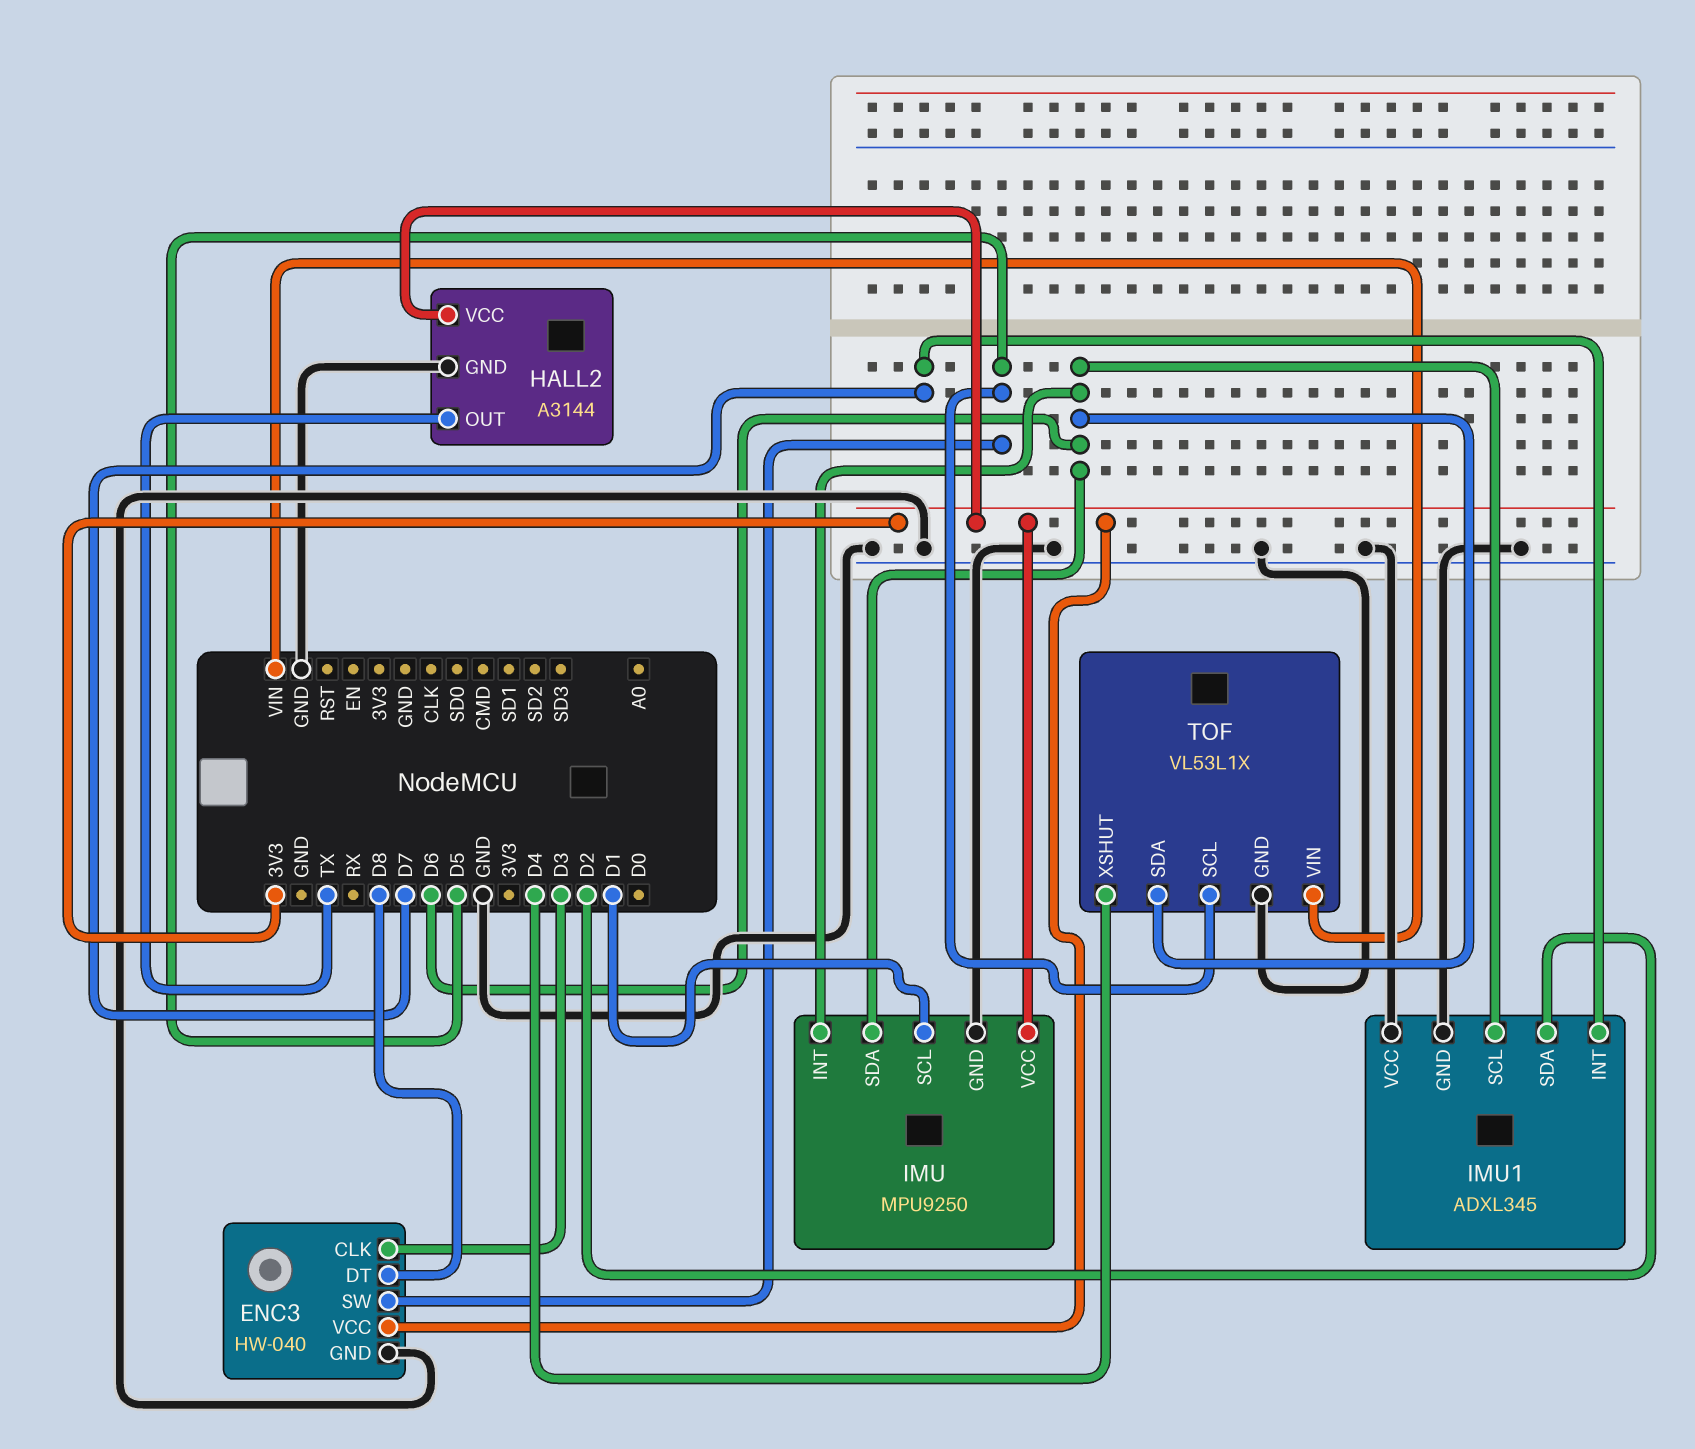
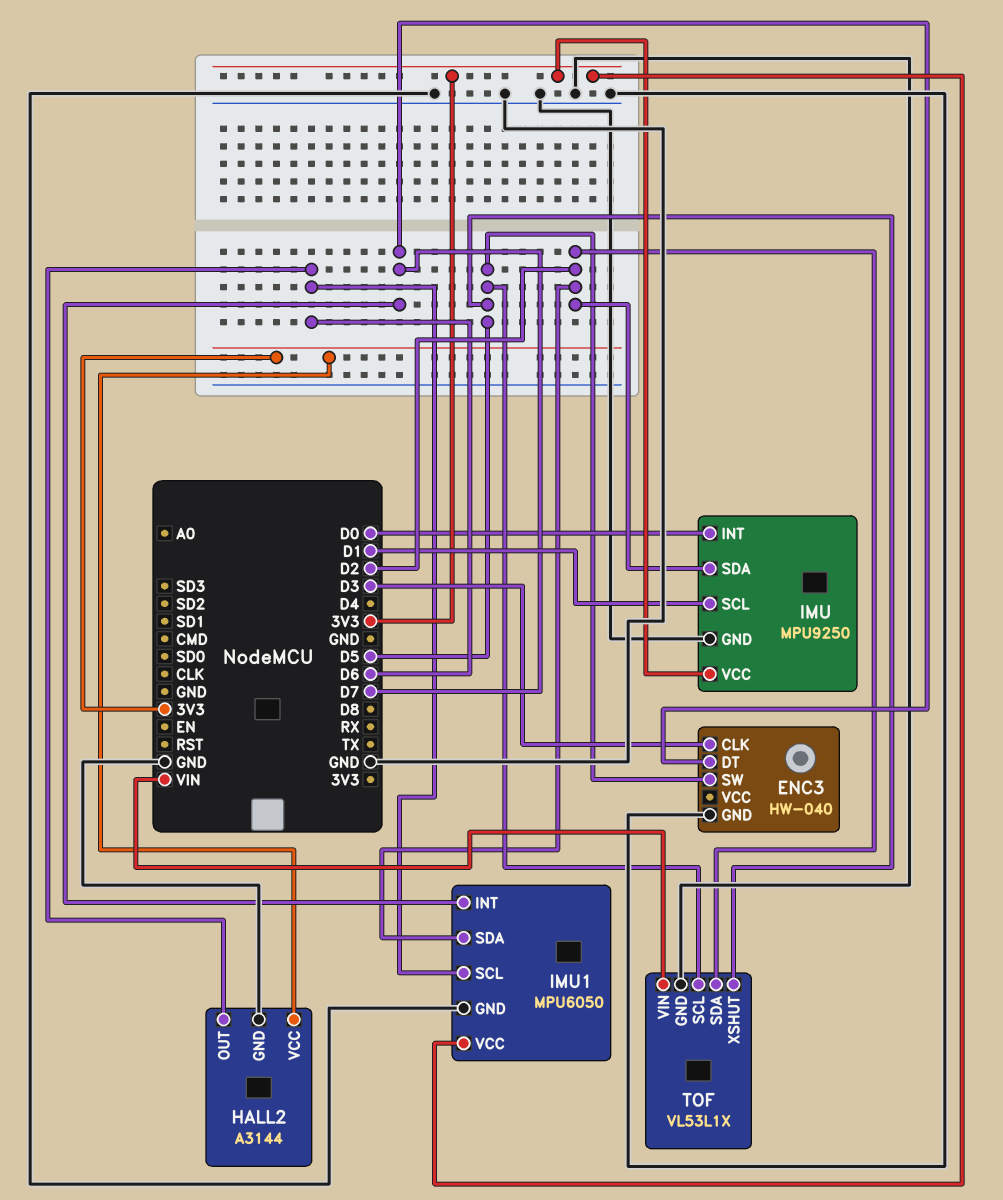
ENC3 pin DT: D8 -> D7
ENC3 pin VCC: 3V3 -> none
HALL2 pin OUT: TX -> D6
IMU pin INT: D6 -> D0
IMU pin SDA: D6 -> D2
IMU1: ADXL345 -> MPU6050
IMU1 pin VCC: GND -> 3V3
TOF pin SDA: D6 -> D2
TOF pin XSHUT: D4 -> D5

